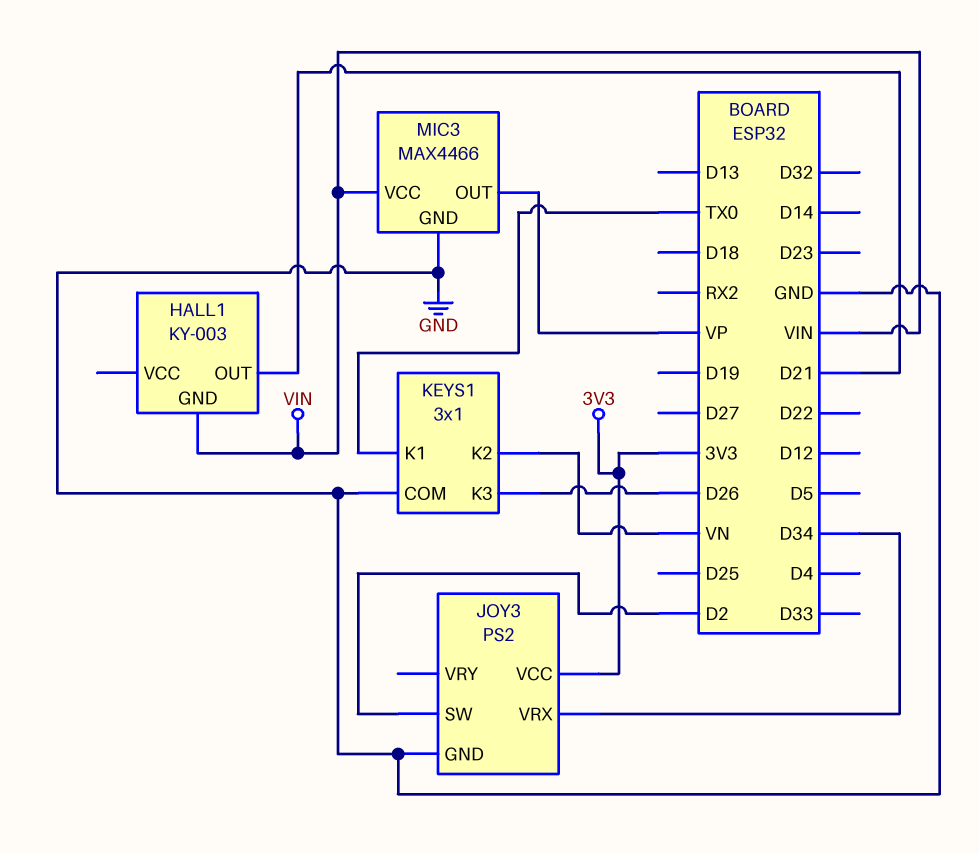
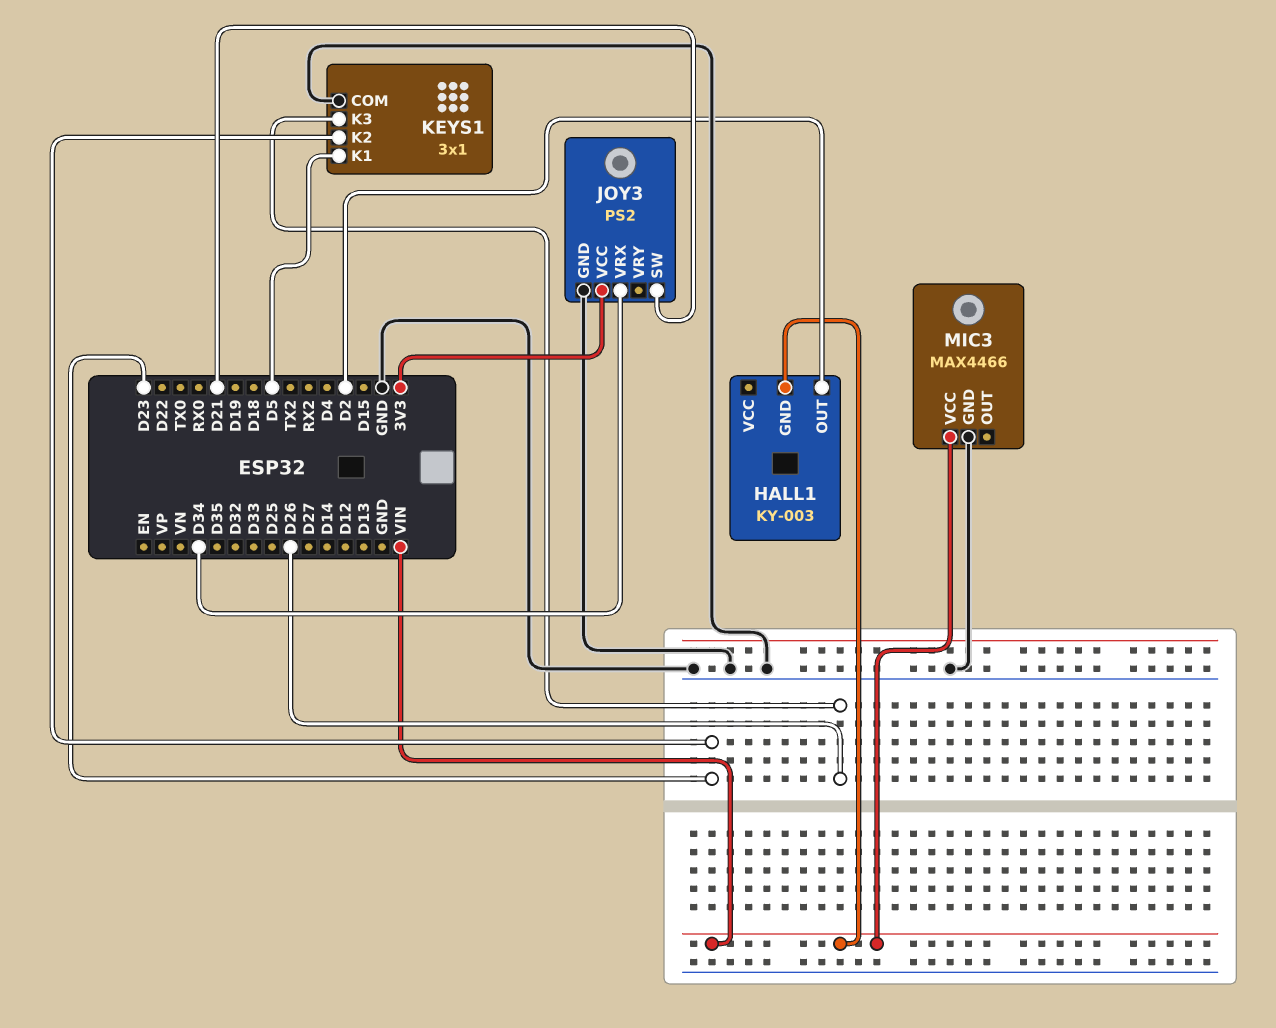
HALL1 pin OUT: D21 -> D2
JOY3 pin SW: D2 -> D21
KEYS1 pin K1: TX0 -> D5
KEYS1 pin K2: VN -> D23
MIC3 pin OUT: VP -> none

